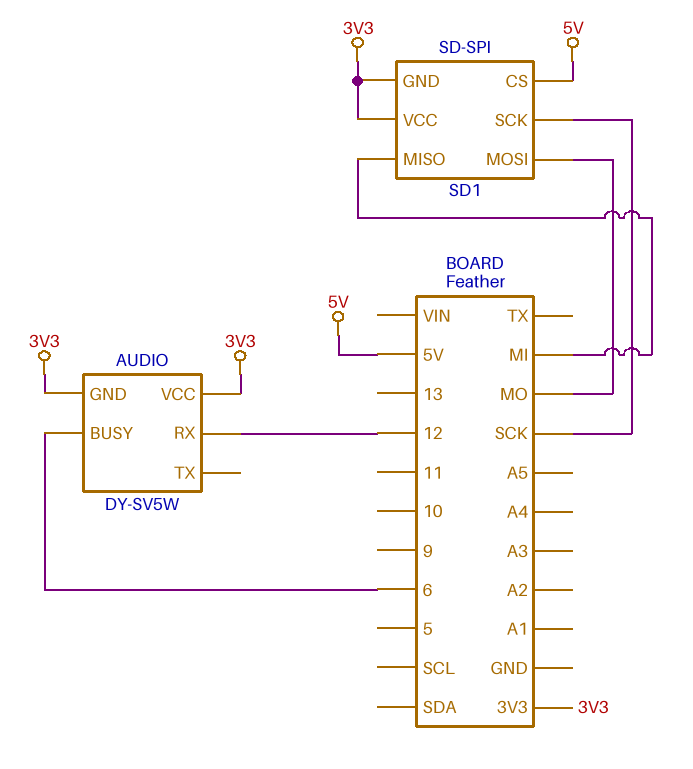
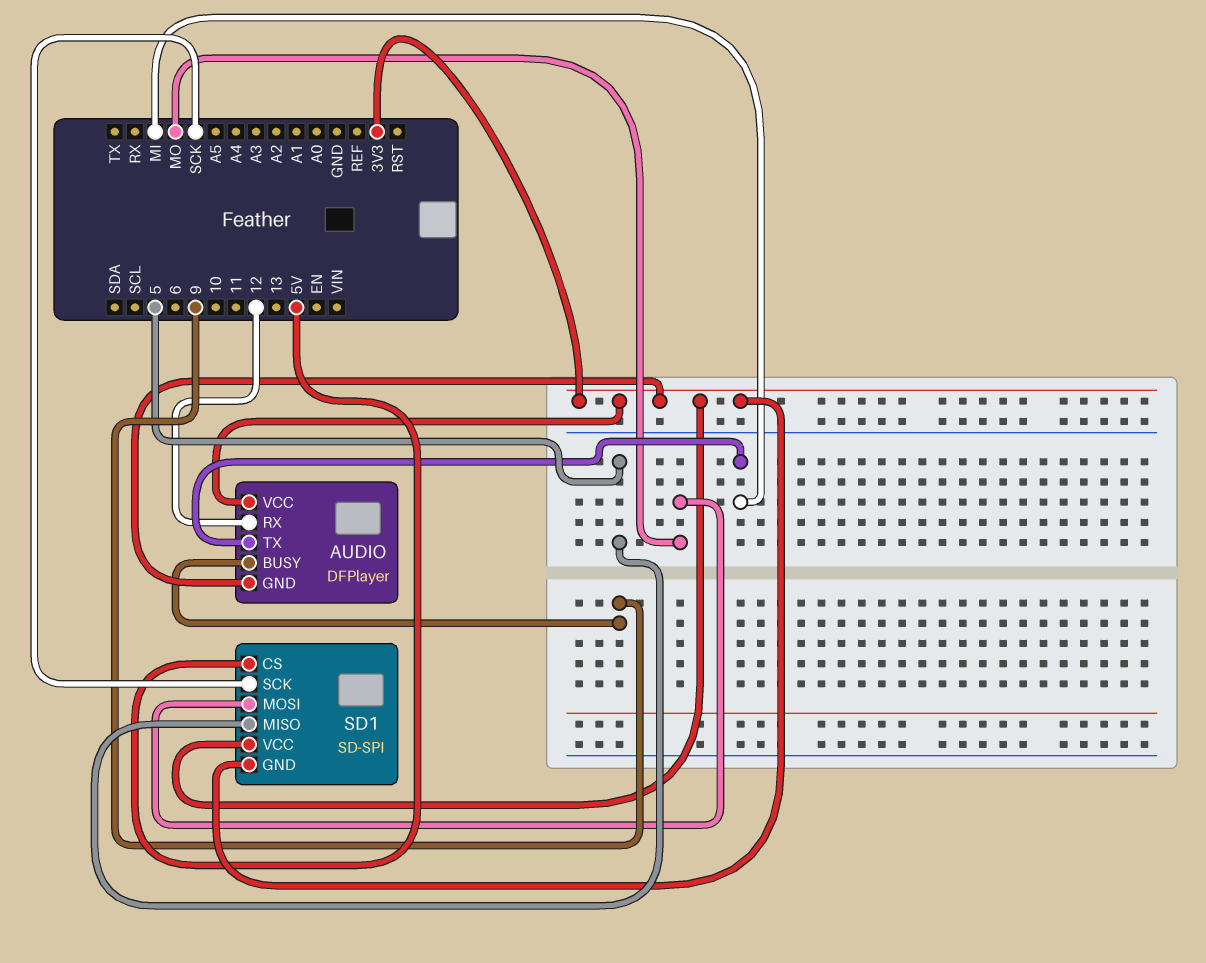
AUDIO: DY-SV5W -> DFPlayer
AUDIO pin BUSY: 6 -> 9
AUDIO pin TX: none -> MI
SD1 pin MISO: MI -> 5

